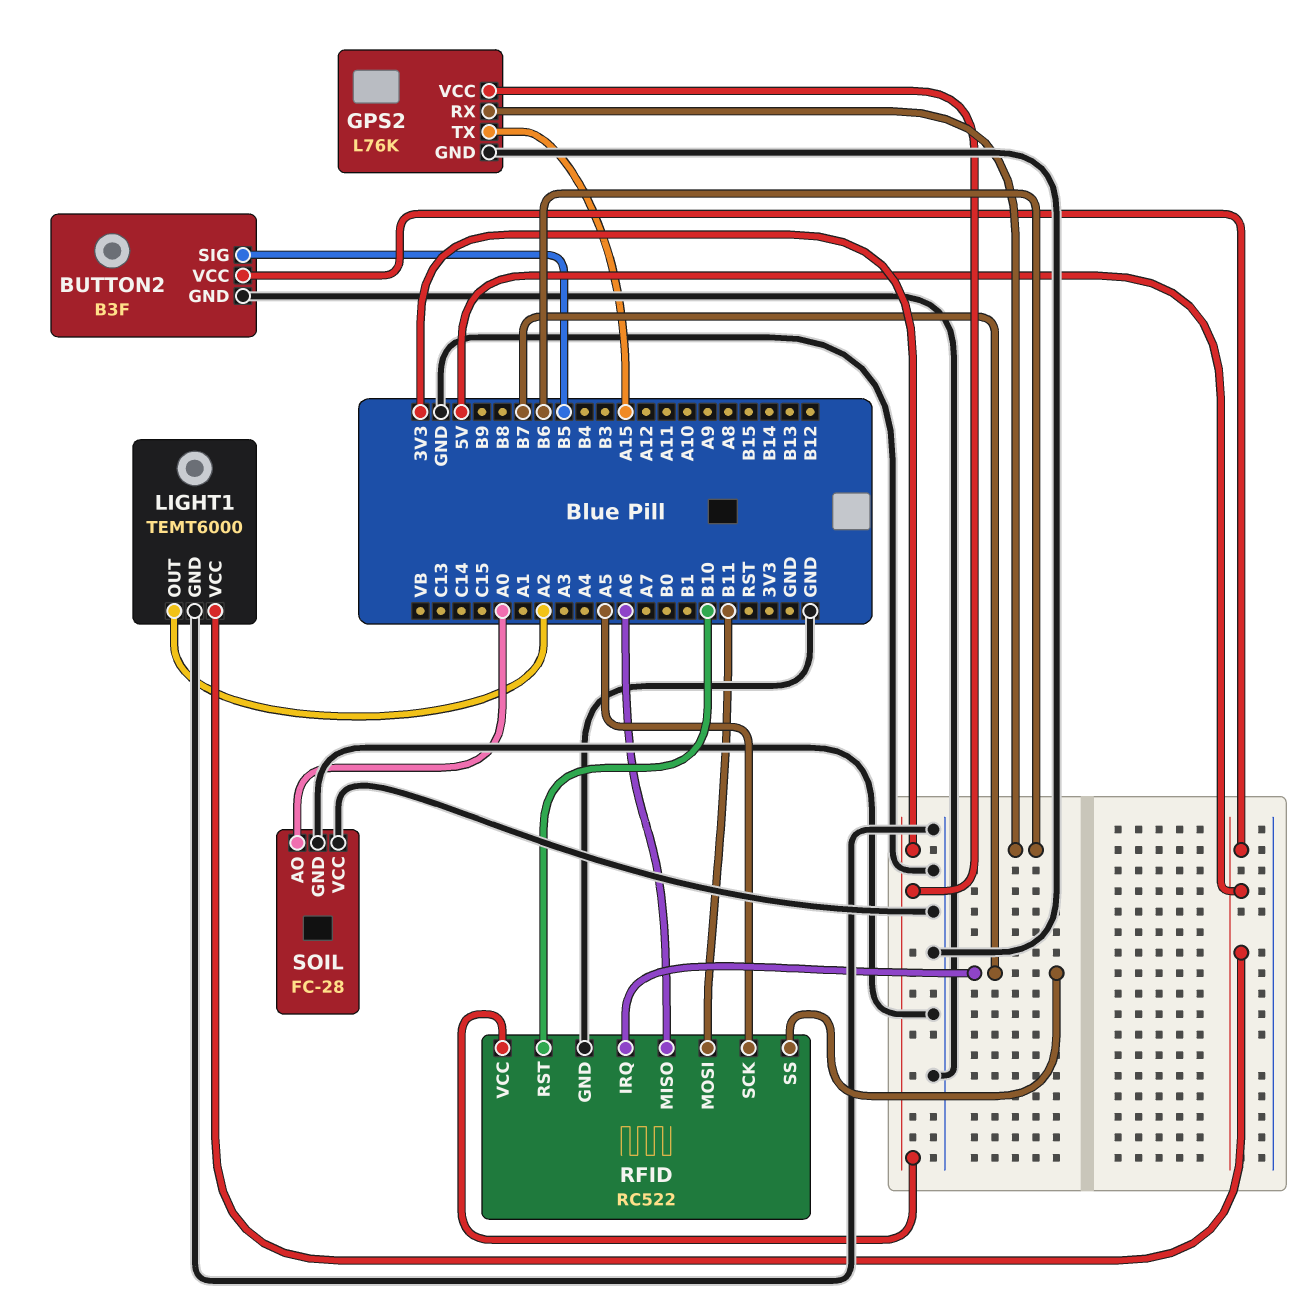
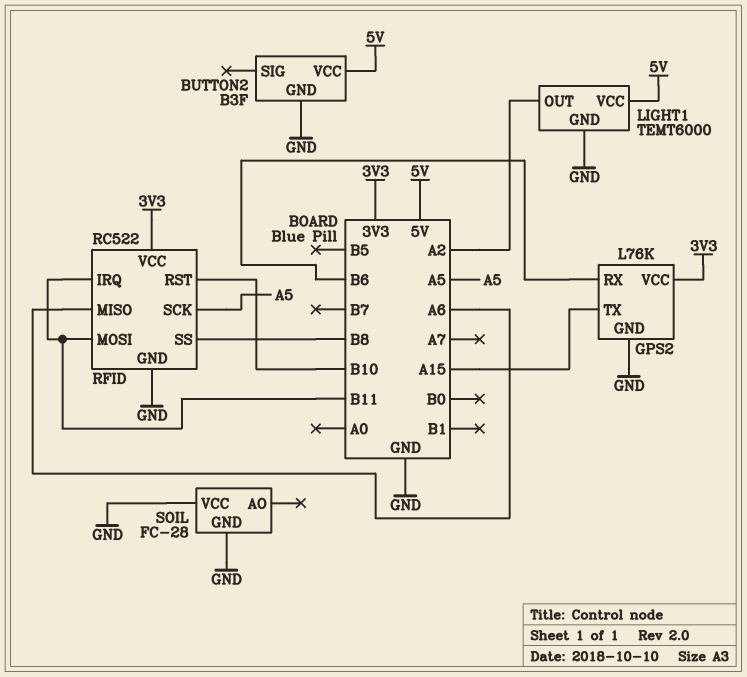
BUTTON2 pin SIG: B5 -> none
RFID pin IRQ: B7 -> B11
RFID pin SS: B7 -> B8
SOIL pin AO: A0 -> none

